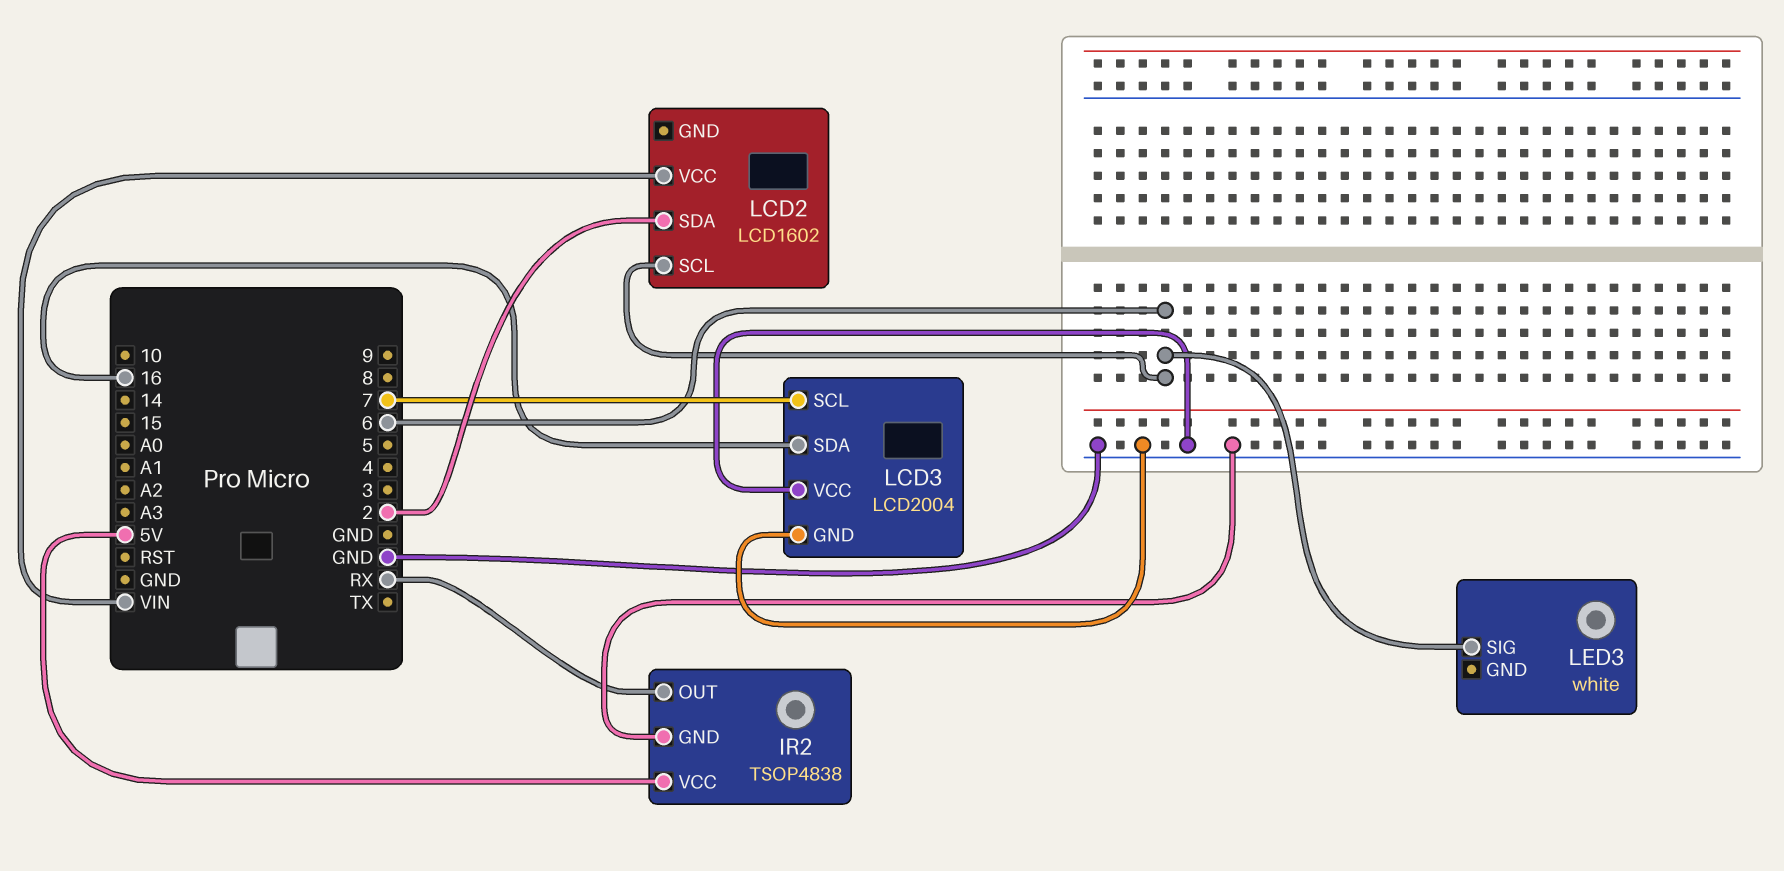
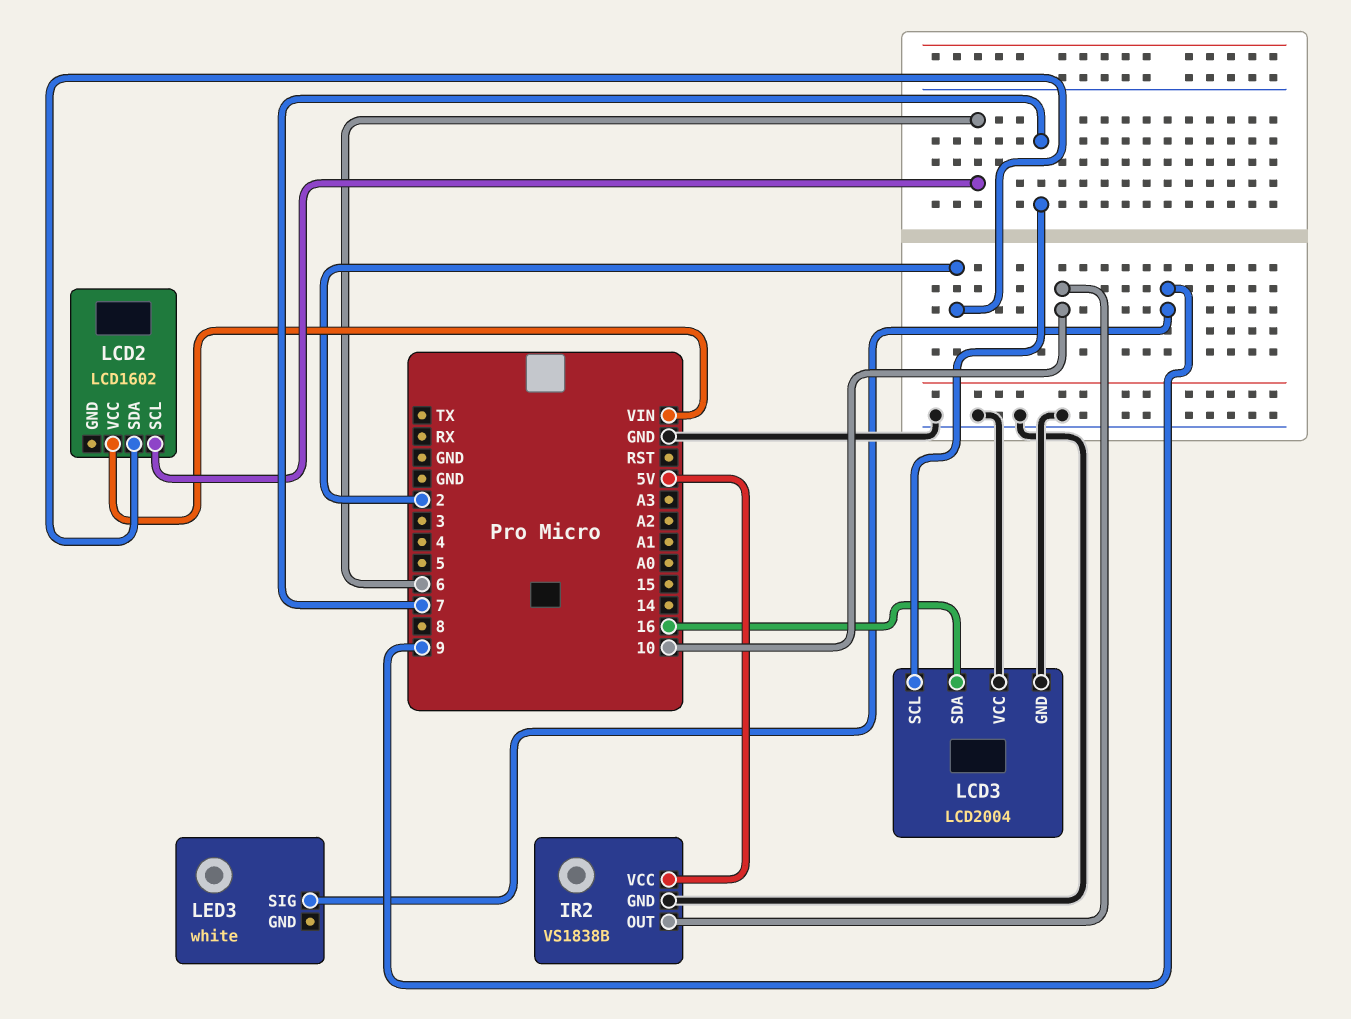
IR2: TSOP4838 -> VS1838B
IR2 pin OUT: RX -> 10
LED3 pin SIG: 6 -> 9

